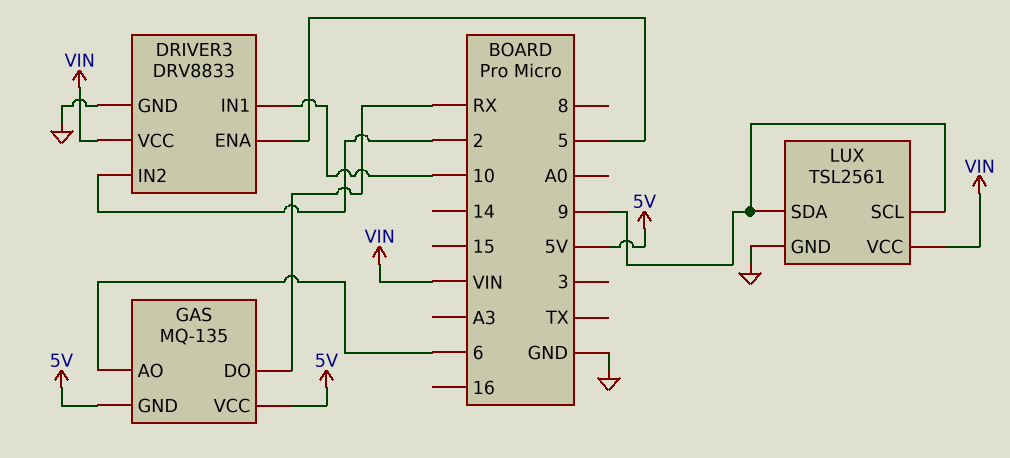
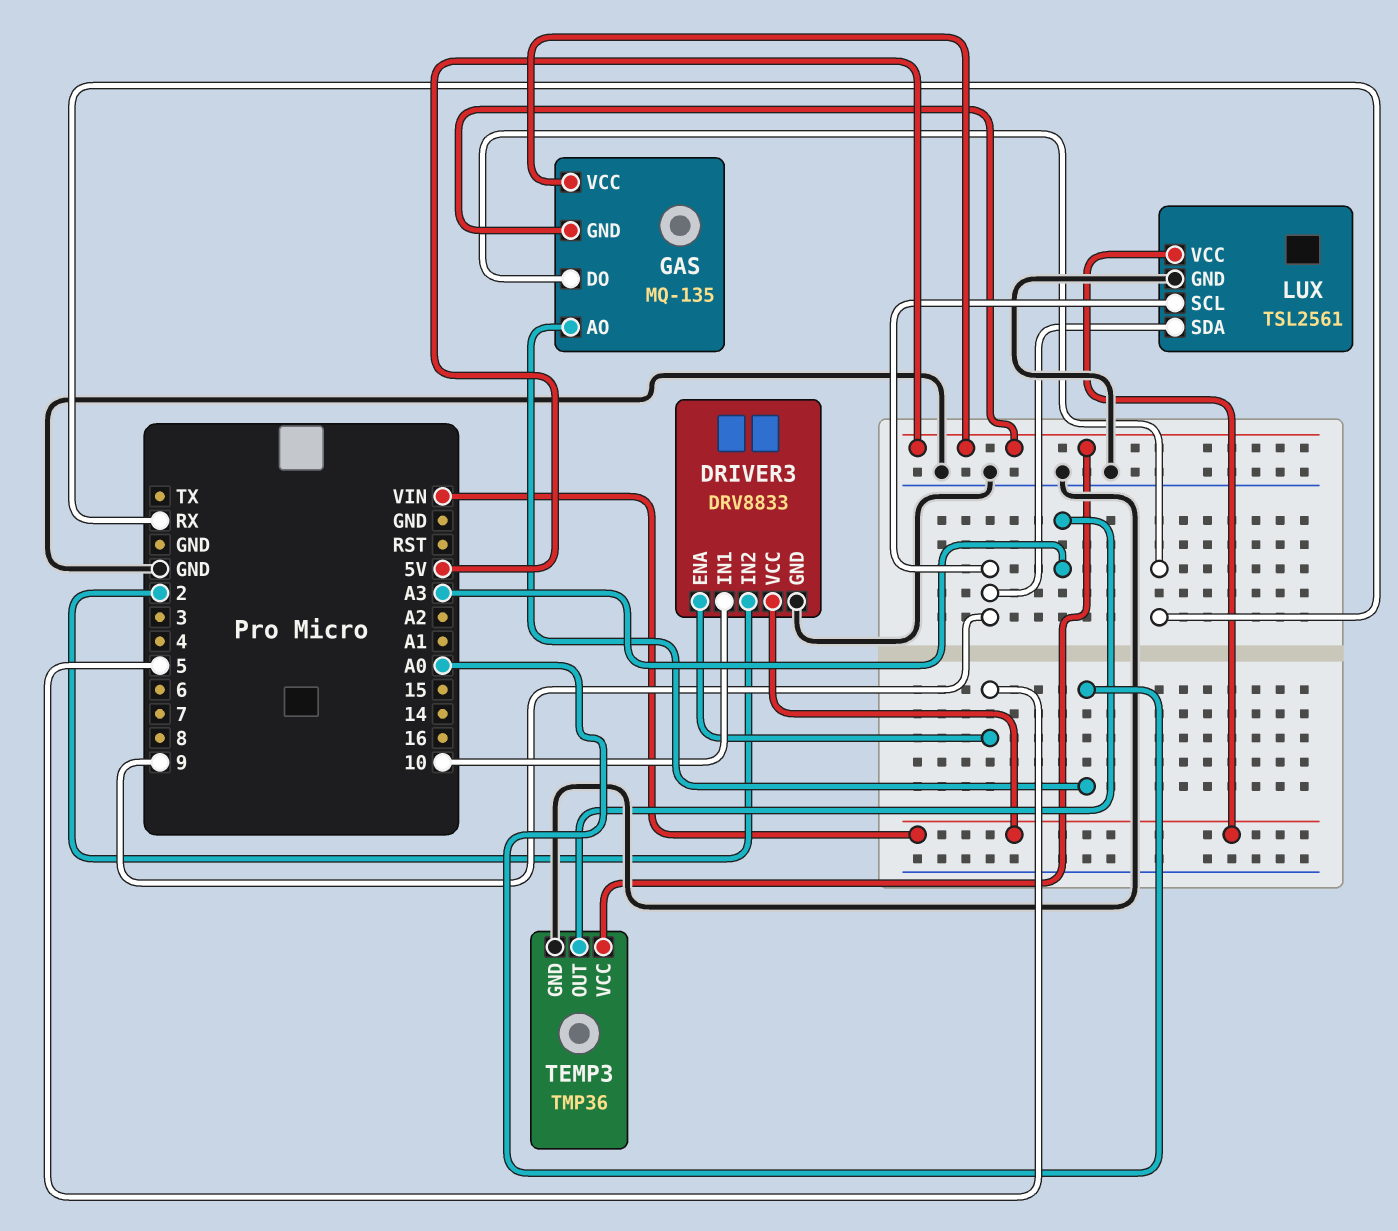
GAS pin AO: 6 -> A0
TEMP3: none -> TMP36
TEMP3 pin GND: none -> GND
TEMP3 pin OUT: none -> A3
TEMP3 pin VCC: none -> 5V

